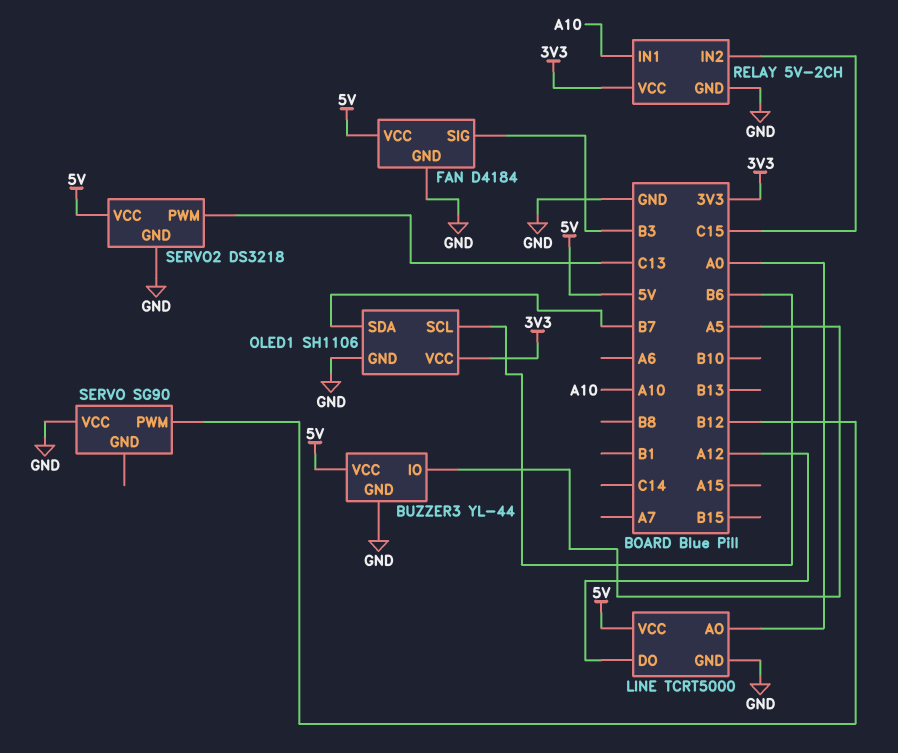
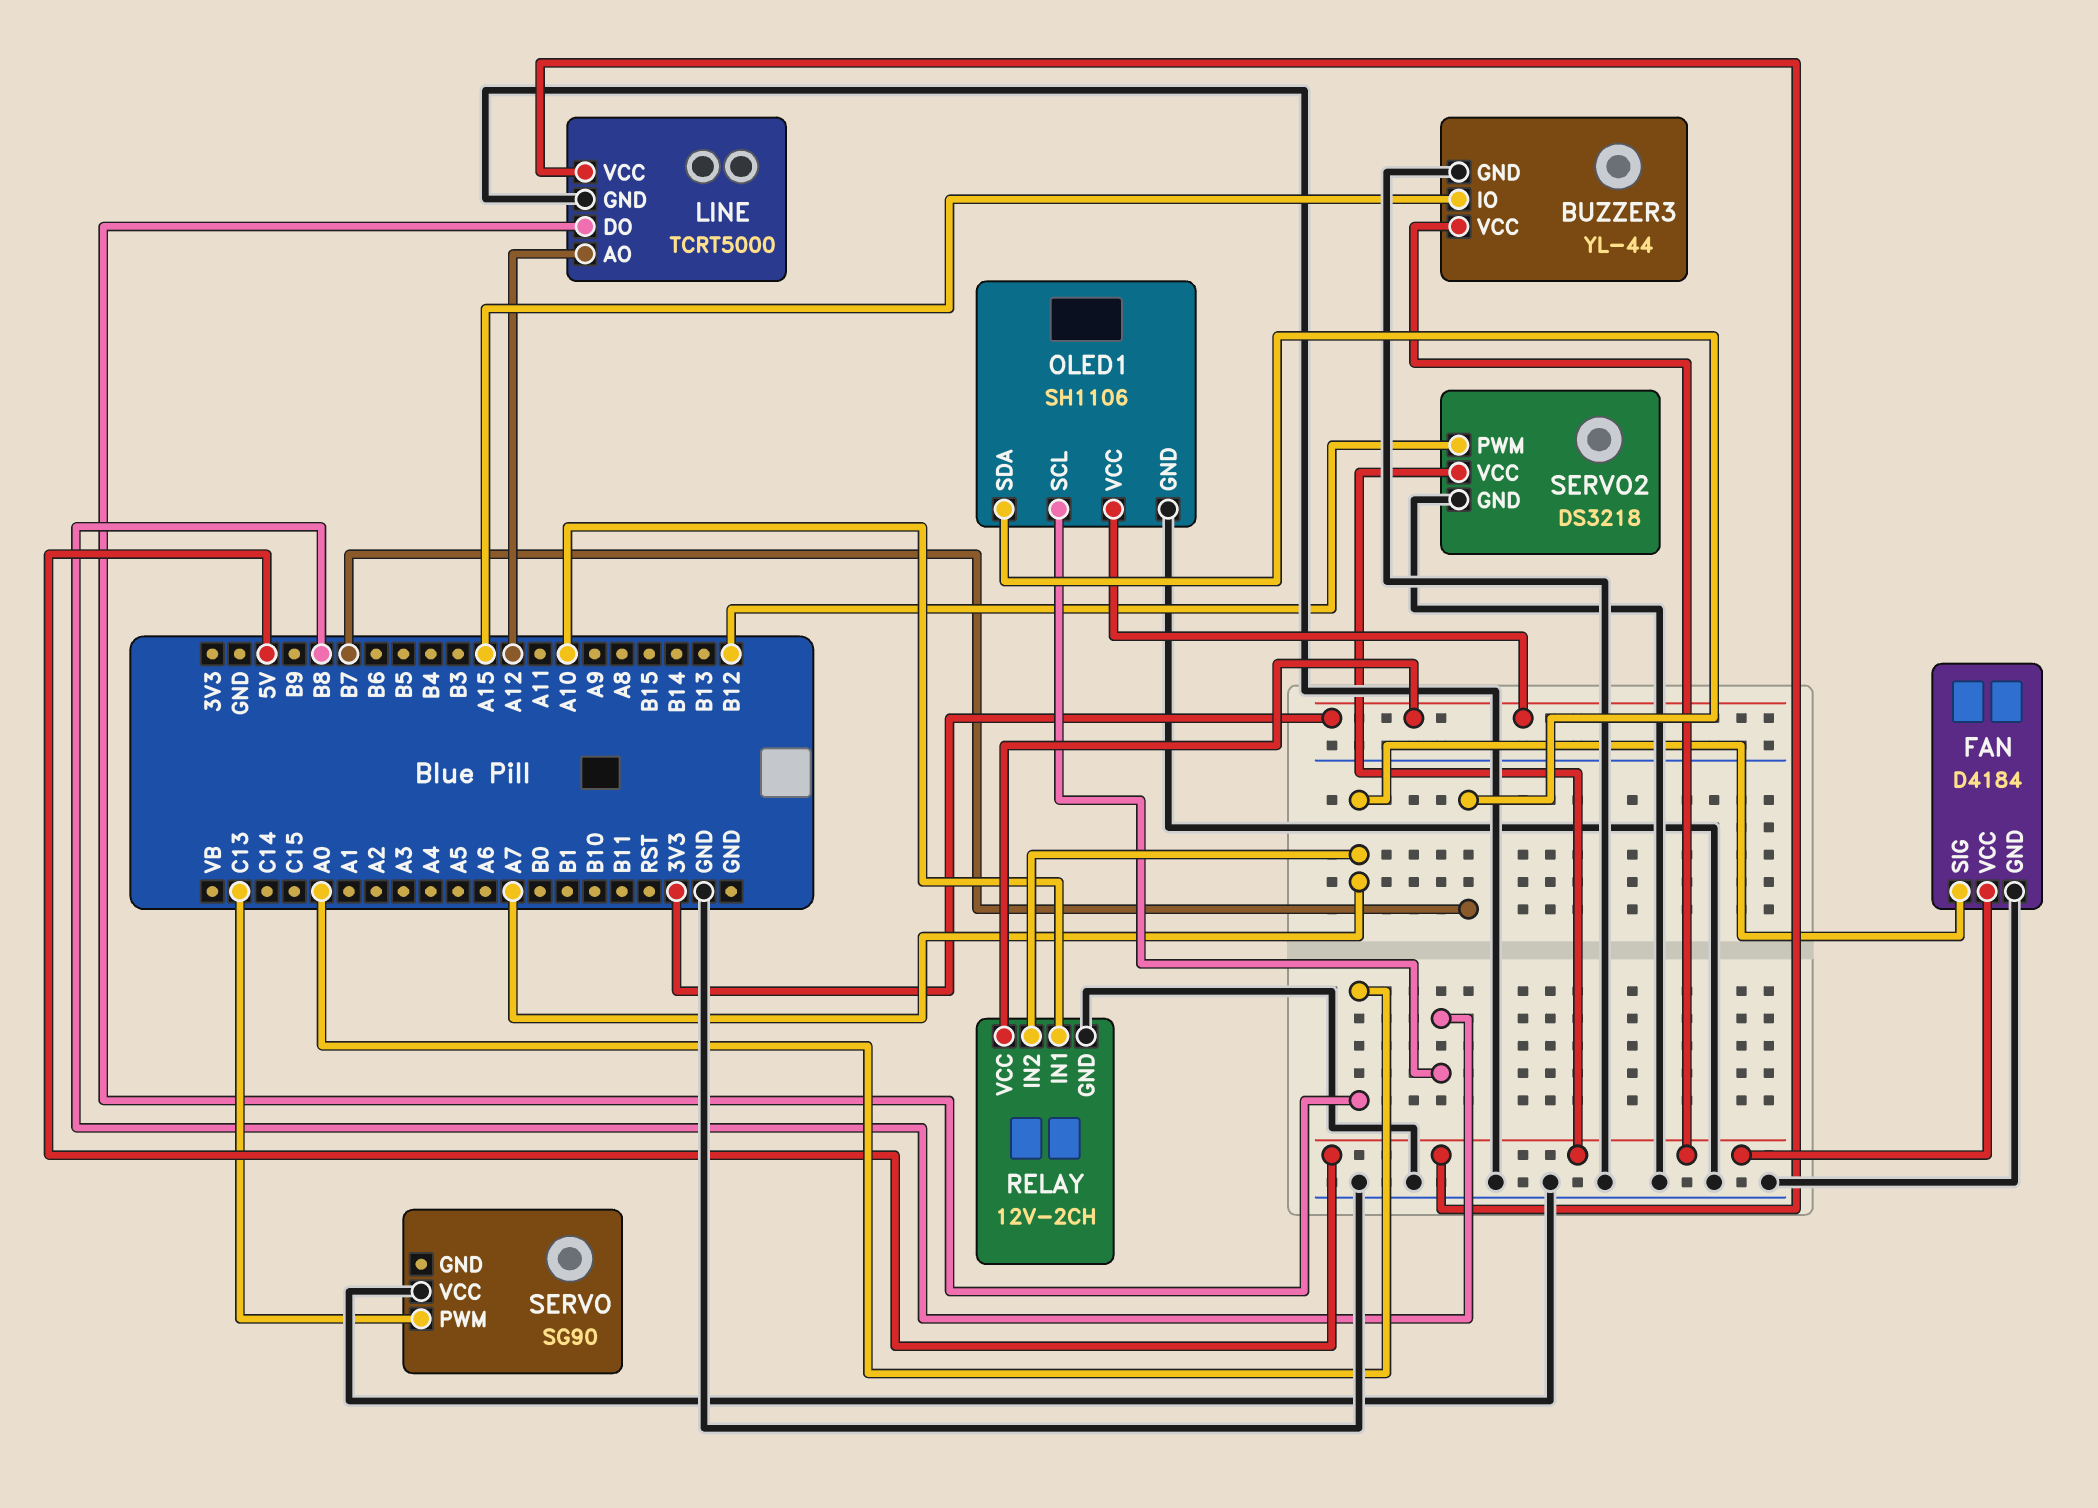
BUZZER3 pin IO: A5 -> A15
FAN pin SIG: B3 -> A7
LINE pin AO: A0 -> A12
LINE pin DO: A12 -> A0
OLED1 pin SCL: B6 -> B8
RELAY: 5V-2CH -> 12V-2CH
RELAY pin IN2: C15 -> A7
SERVO pin PWM: B12 -> C13
SERVO2 pin PWM: C13 -> B12

